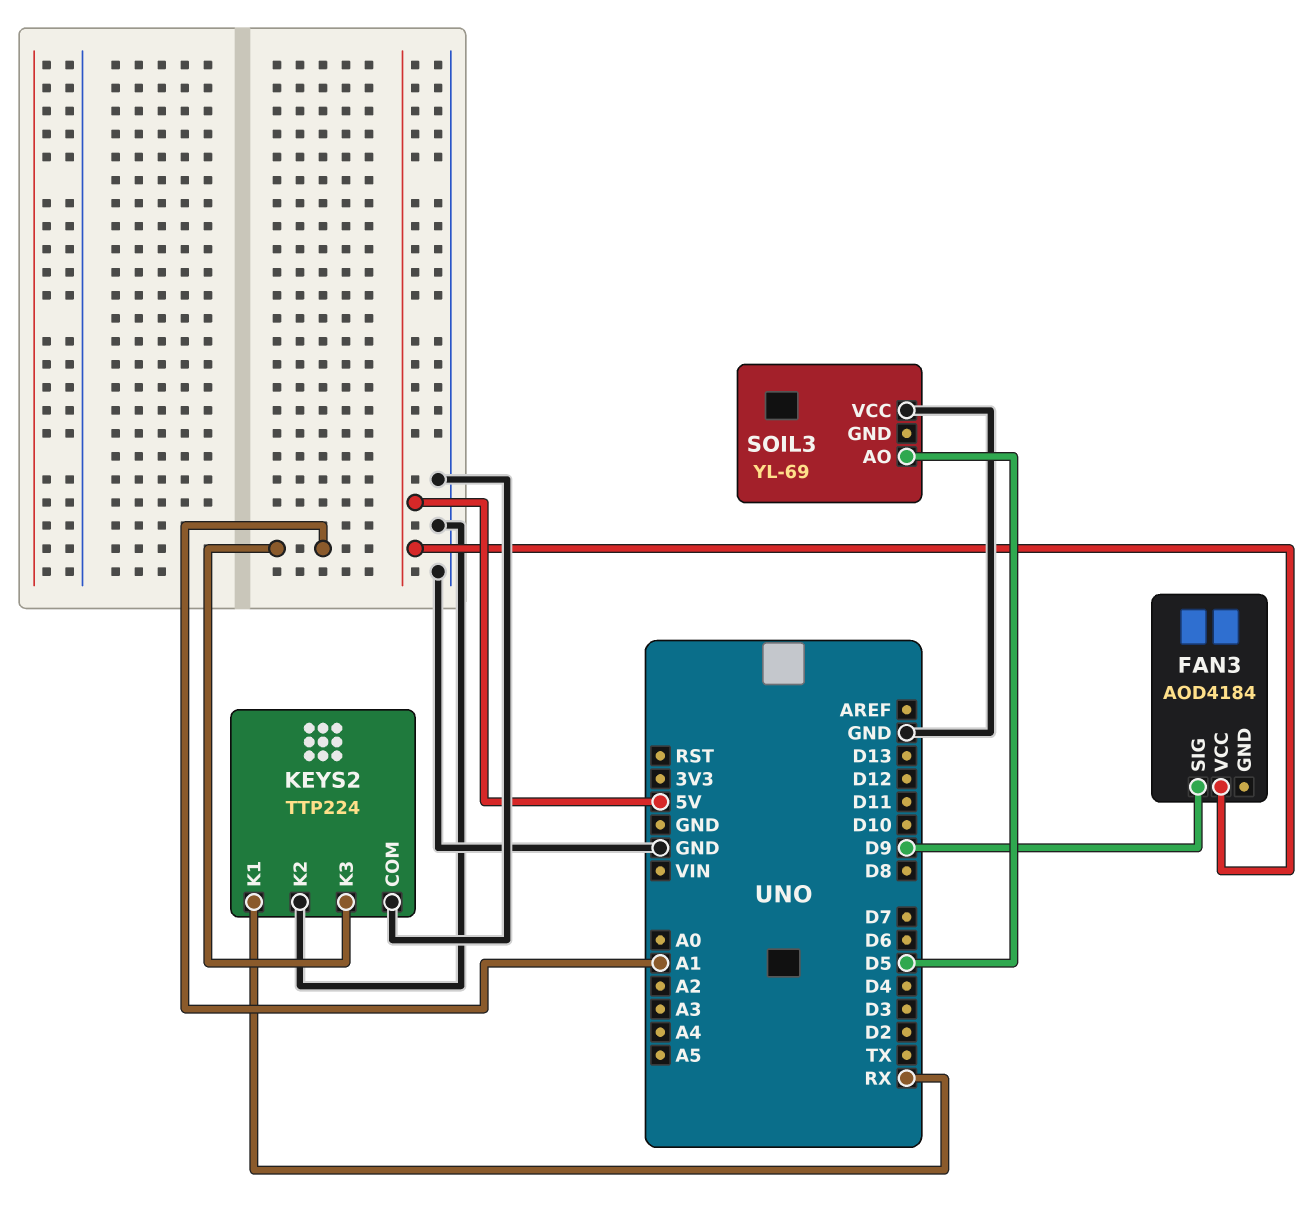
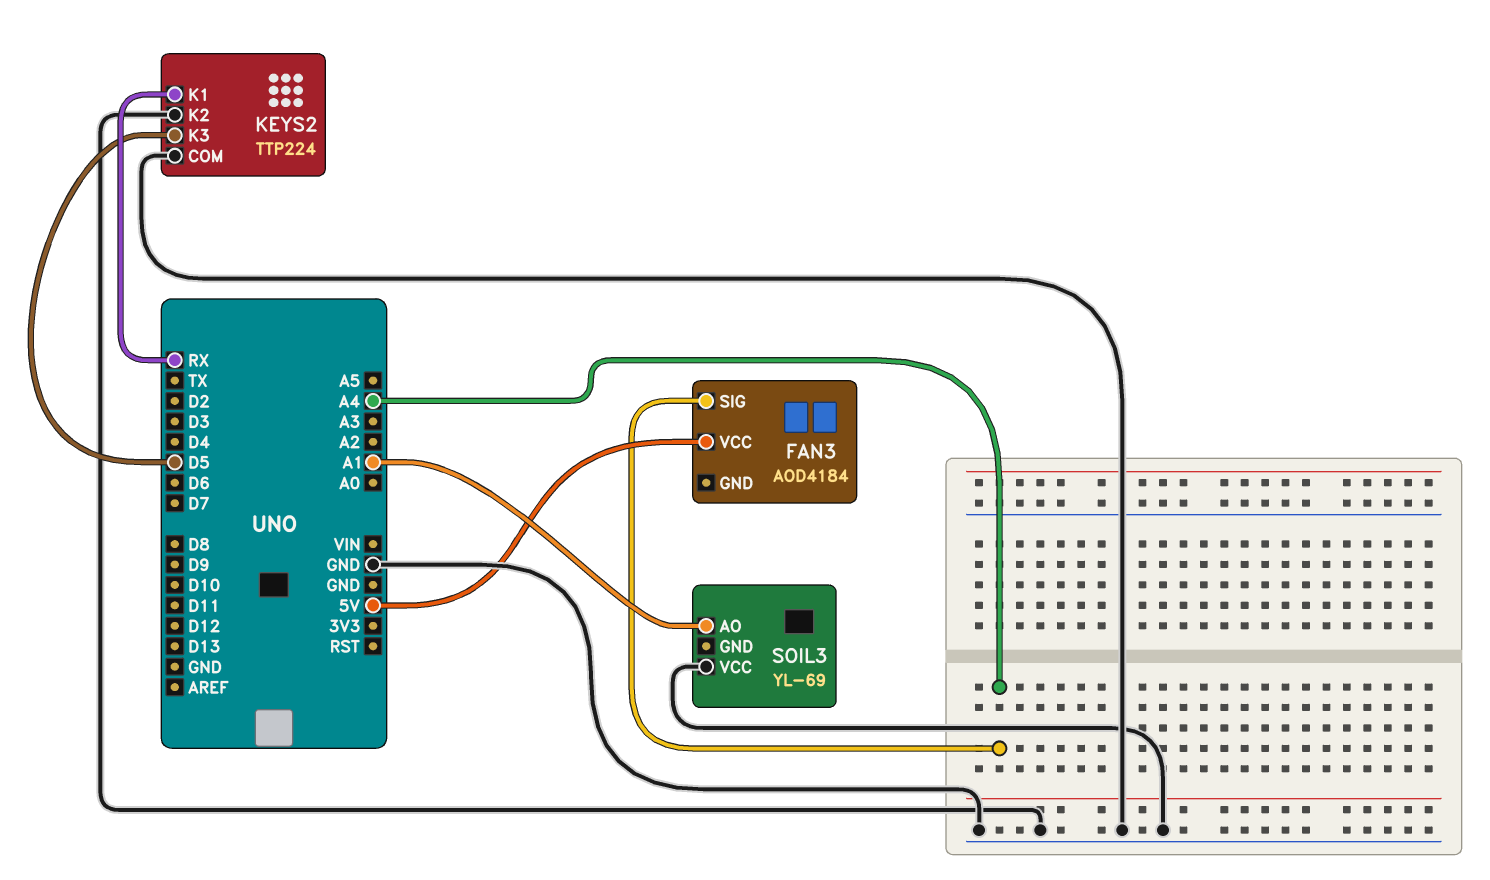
FAN3 pin SIG: D9 -> A4
KEYS2 pin K3: A1 -> D5
SOIL3 pin AO: D5 -> A1

